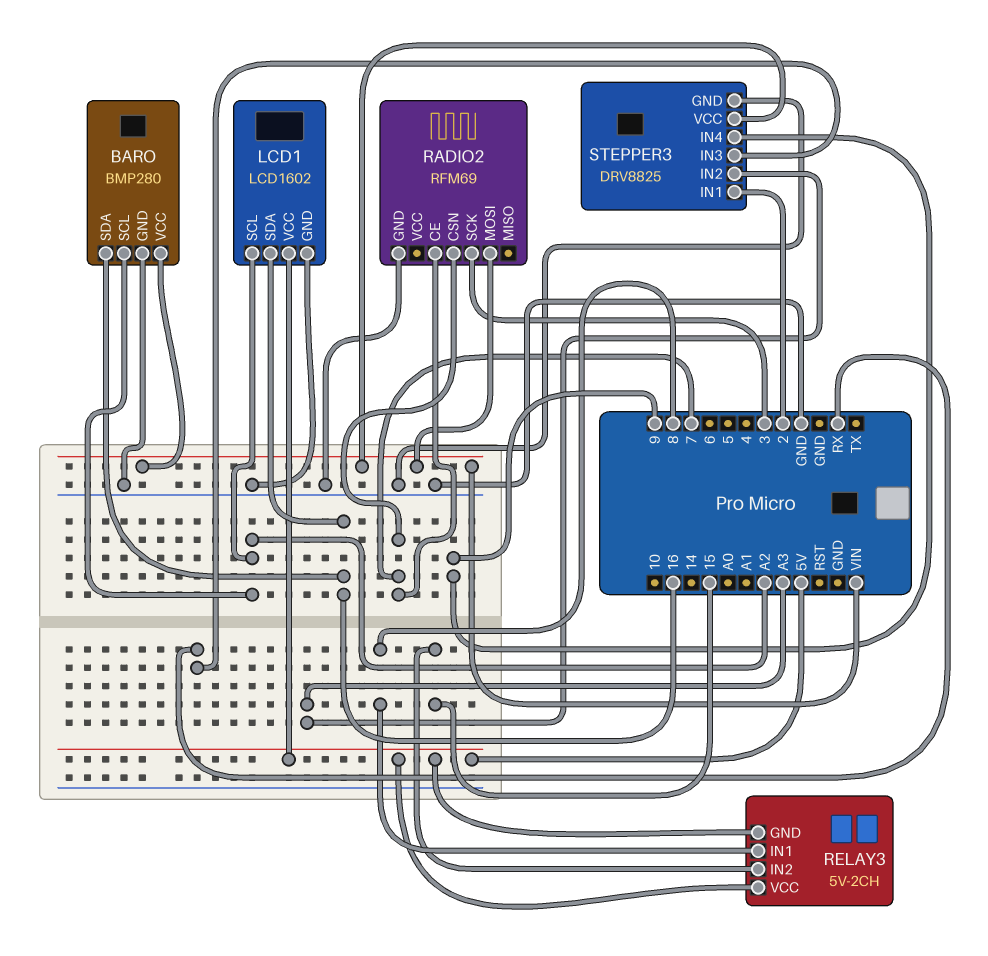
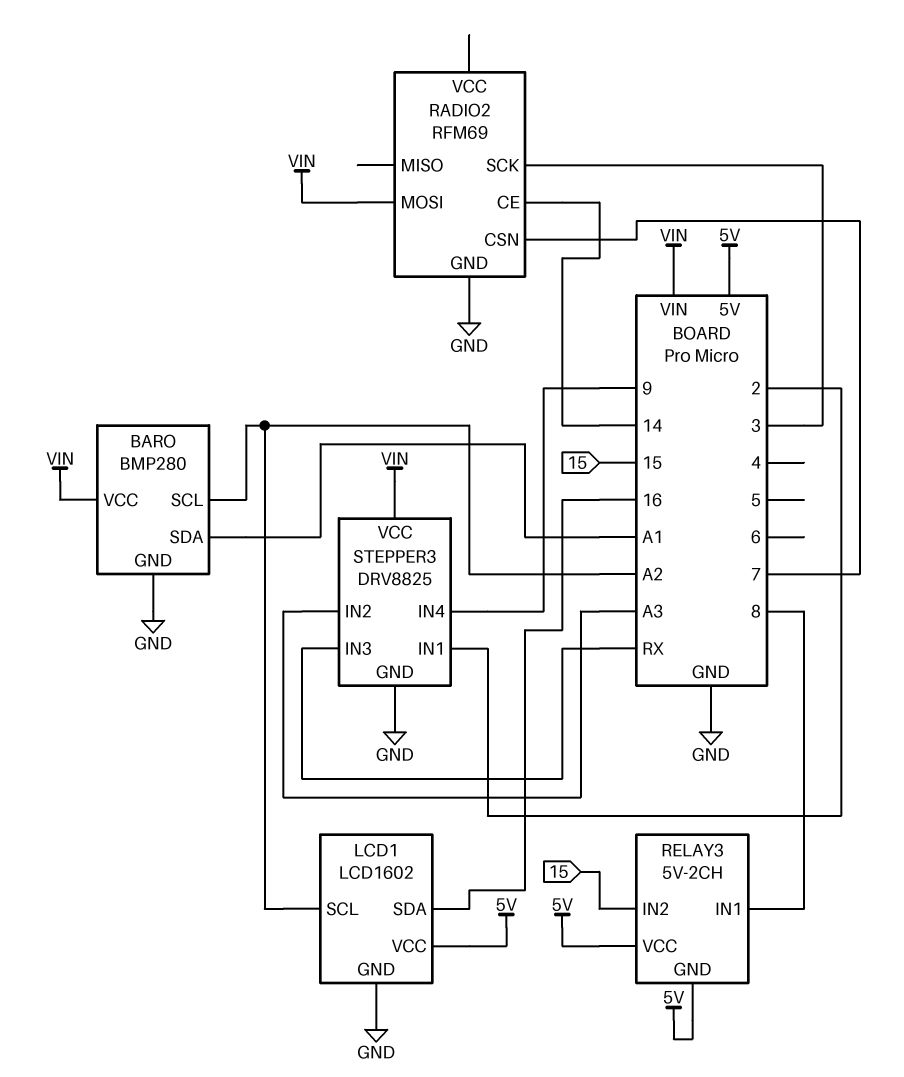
BARO pin SDA: 16 -> A1
RADIO2 pin CE: 7 -> 14

